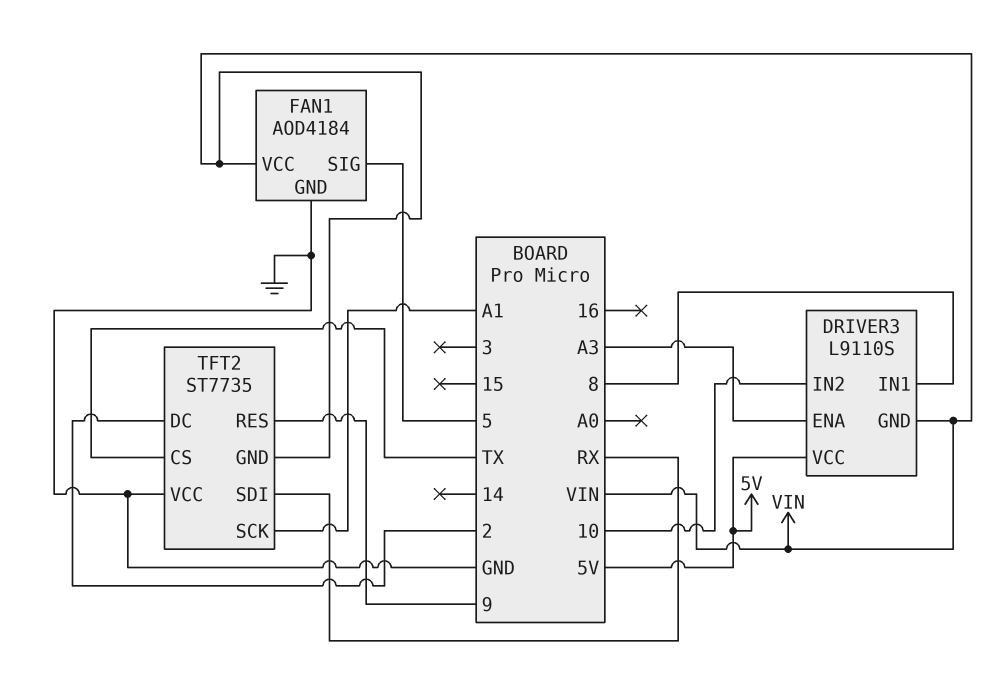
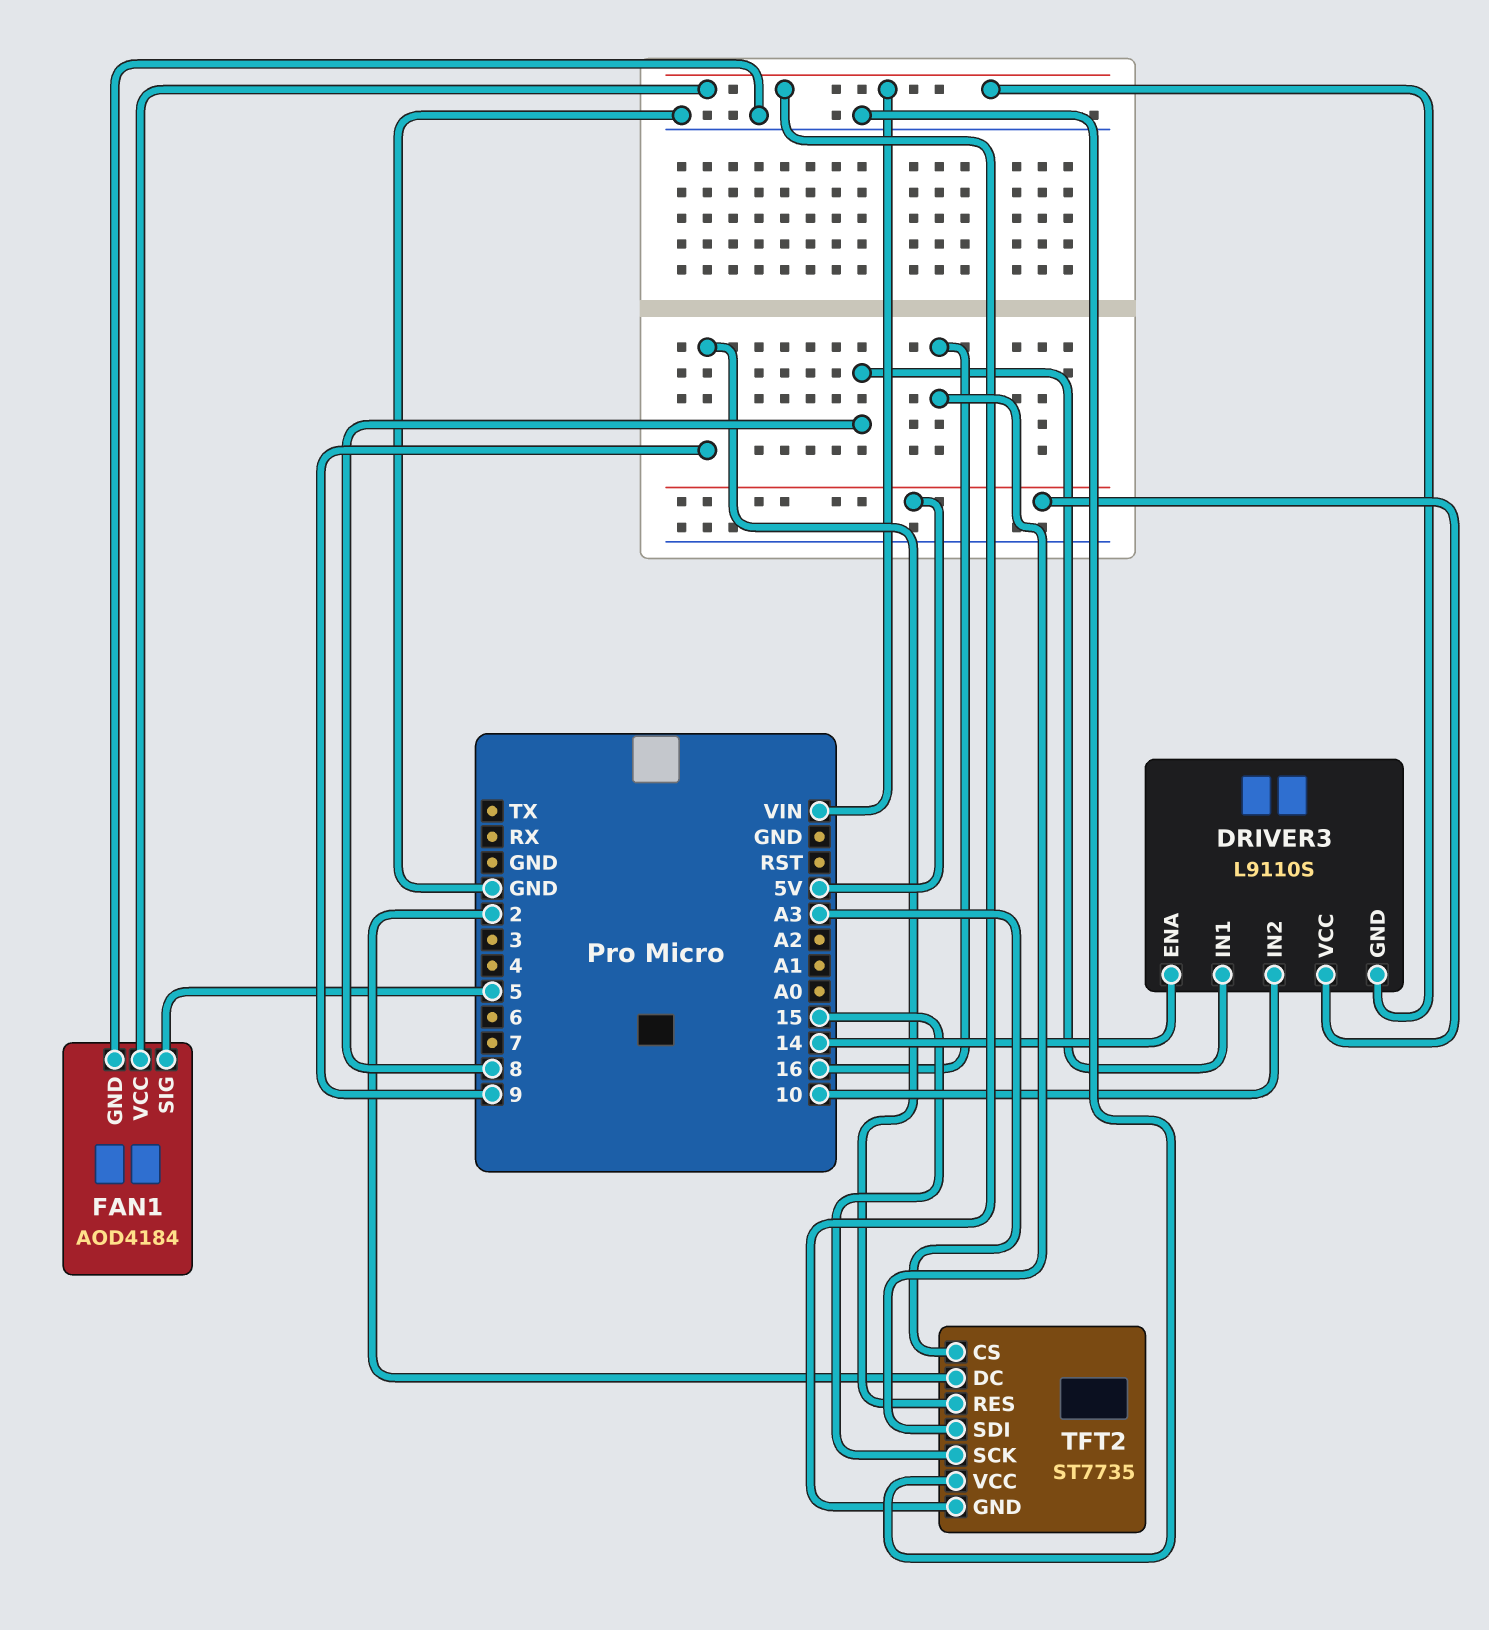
DRIVER3 pin ENA: A3 -> 14
TFT2 pin CS: TX -> A3
TFT2 pin SCK: A1 -> 15
TFT2 pin SDI: RX -> 16

